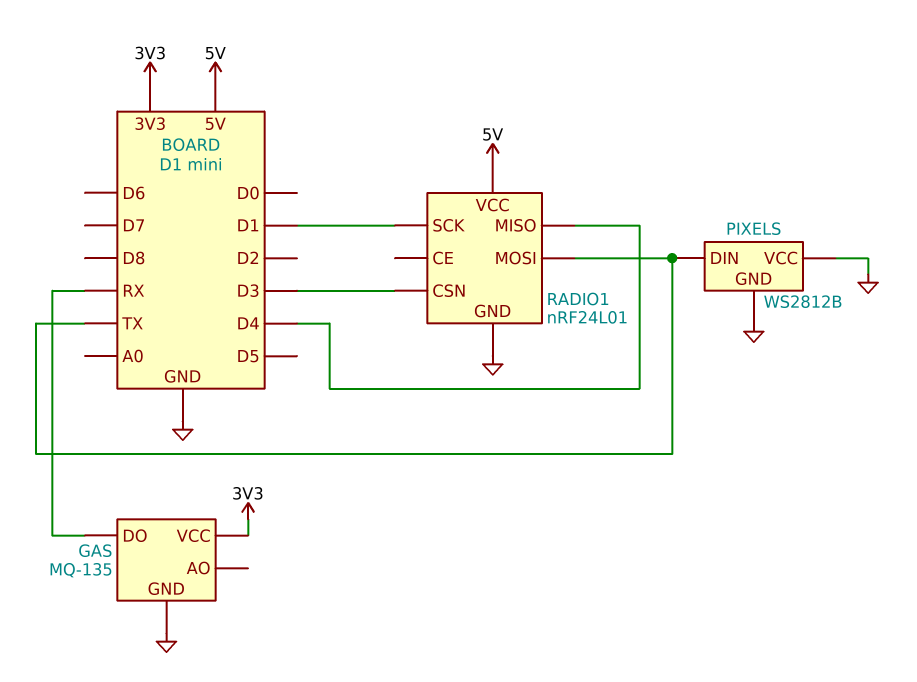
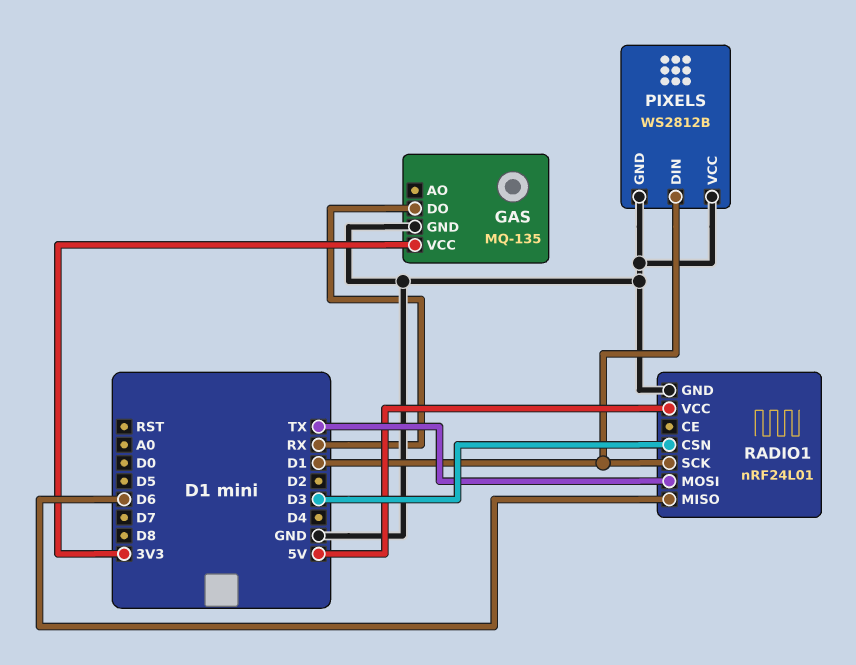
PIXELS pin DIN: TX -> D1
RADIO1 pin MISO: D4 -> D6

